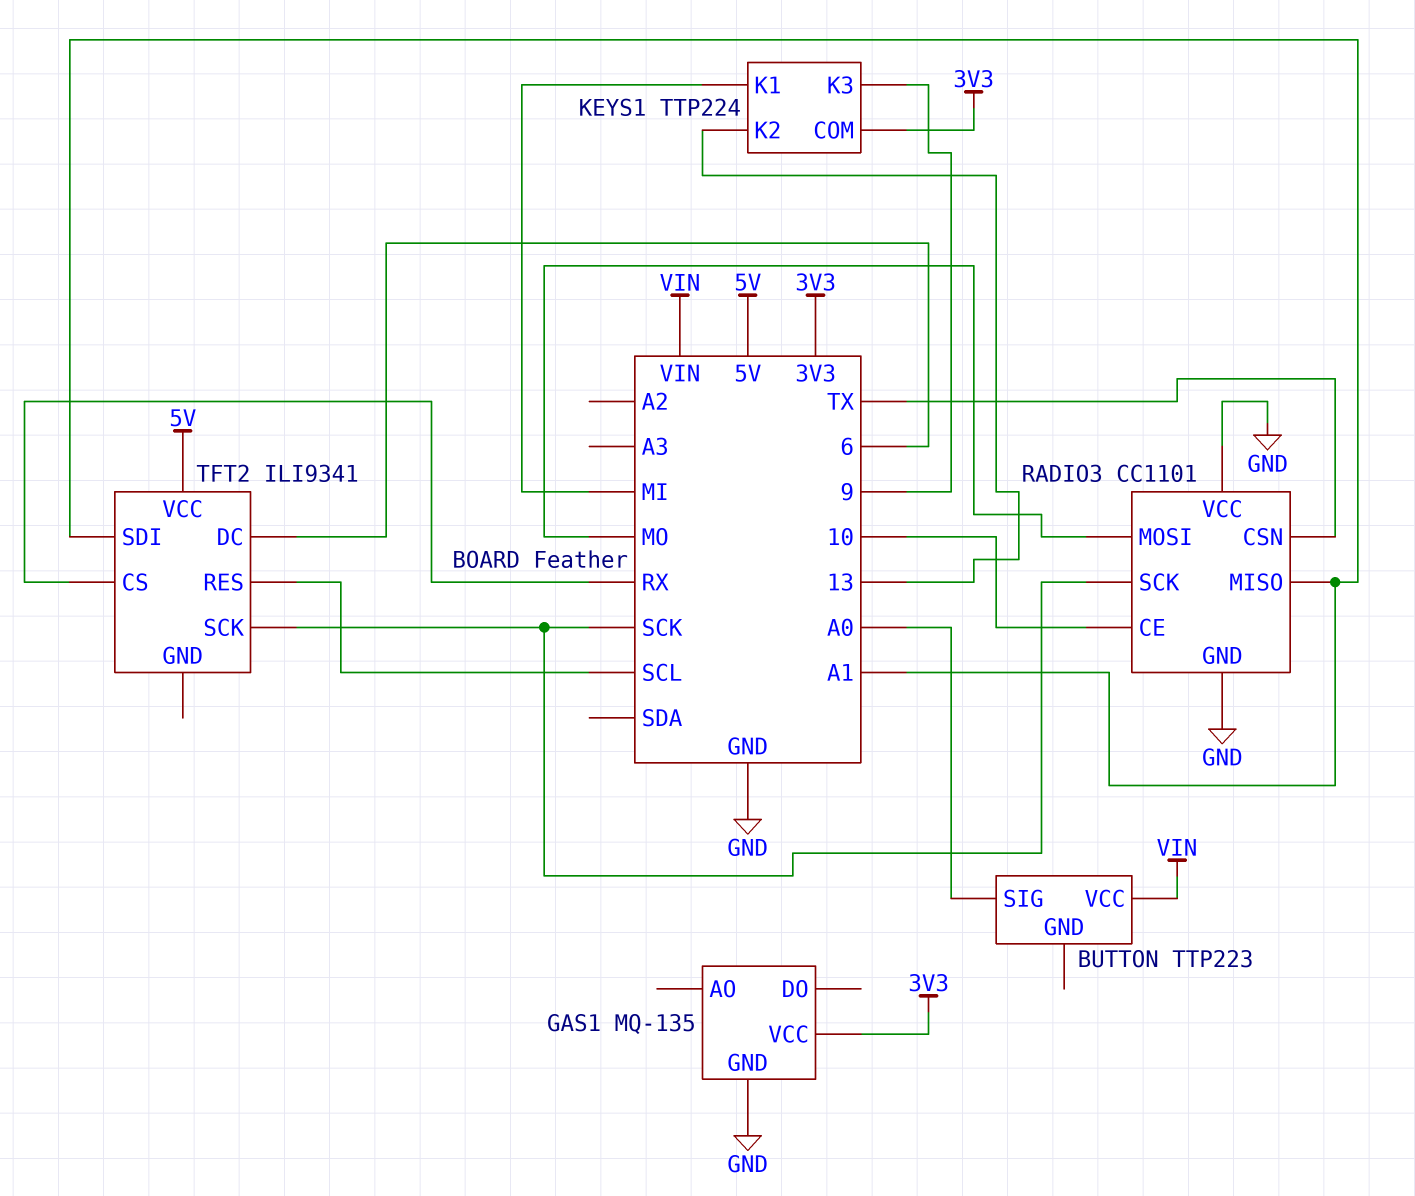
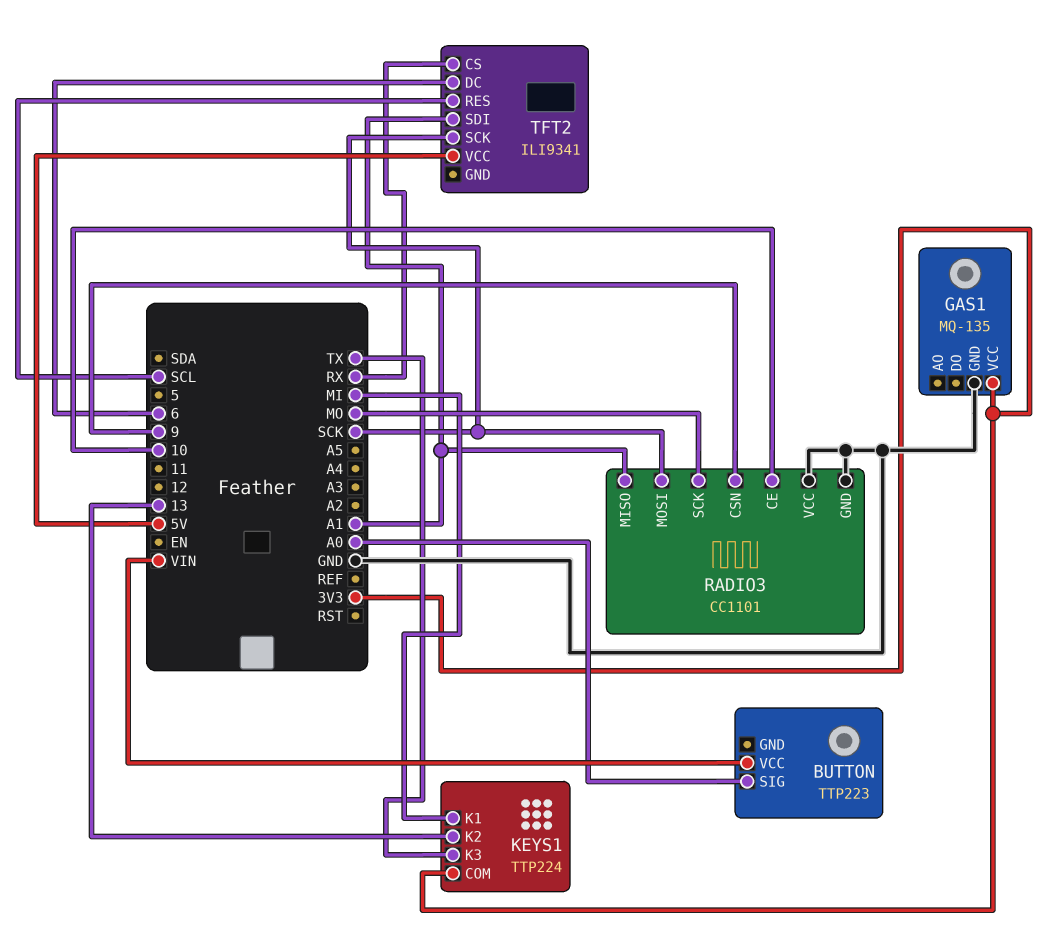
KEYS1 pin K3: 9 -> TX
RADIO3 pin CSN: TX -> 9
RADIO3 pin MOSI: MO -> SCK
RADIO3 pin SCK: SCK -> MO

